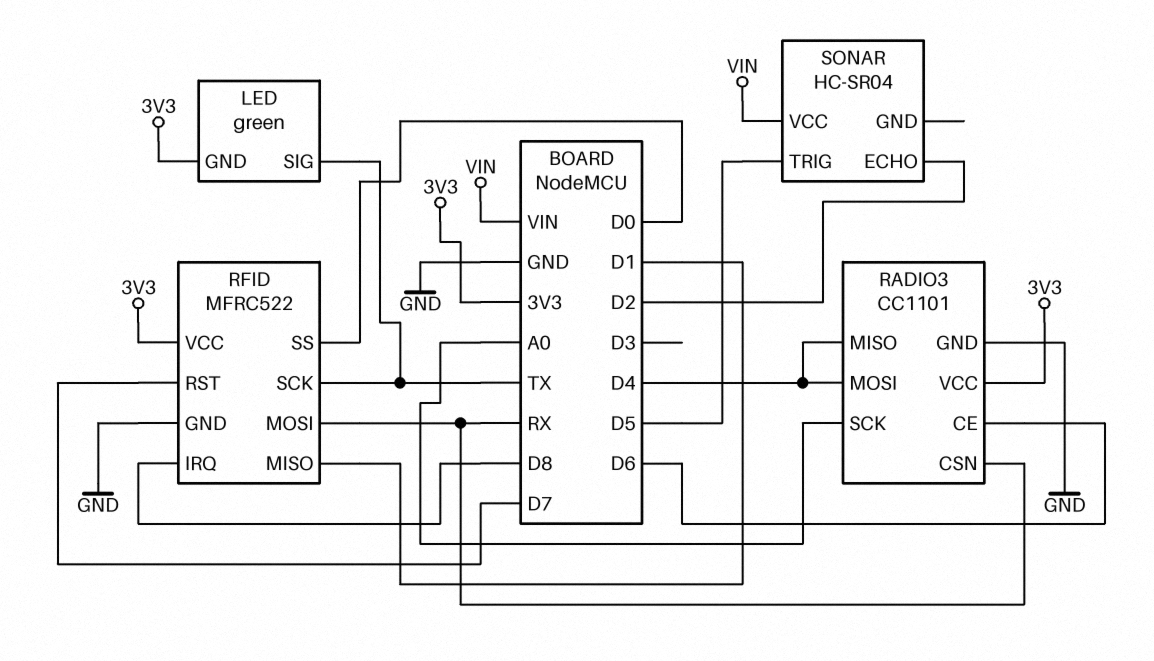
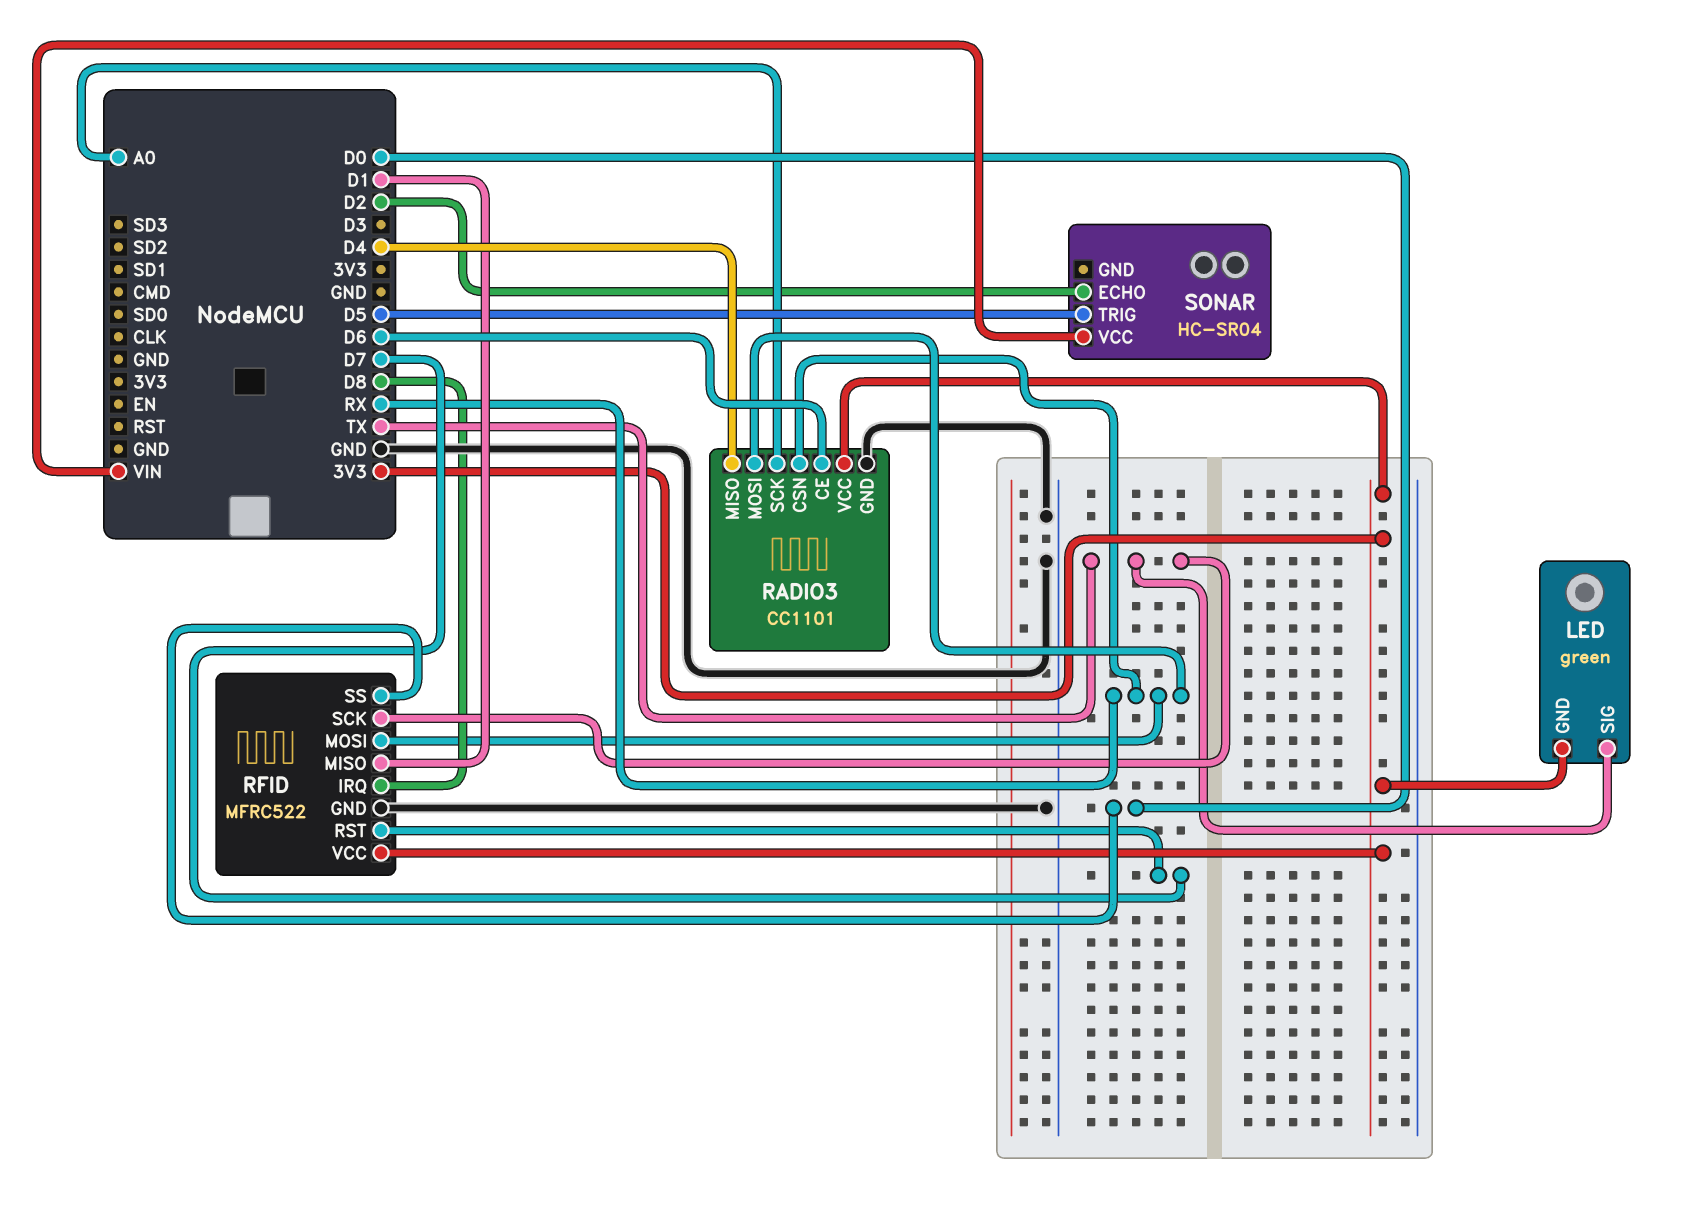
RADIO3 pin MOSI: D4 -> RX

